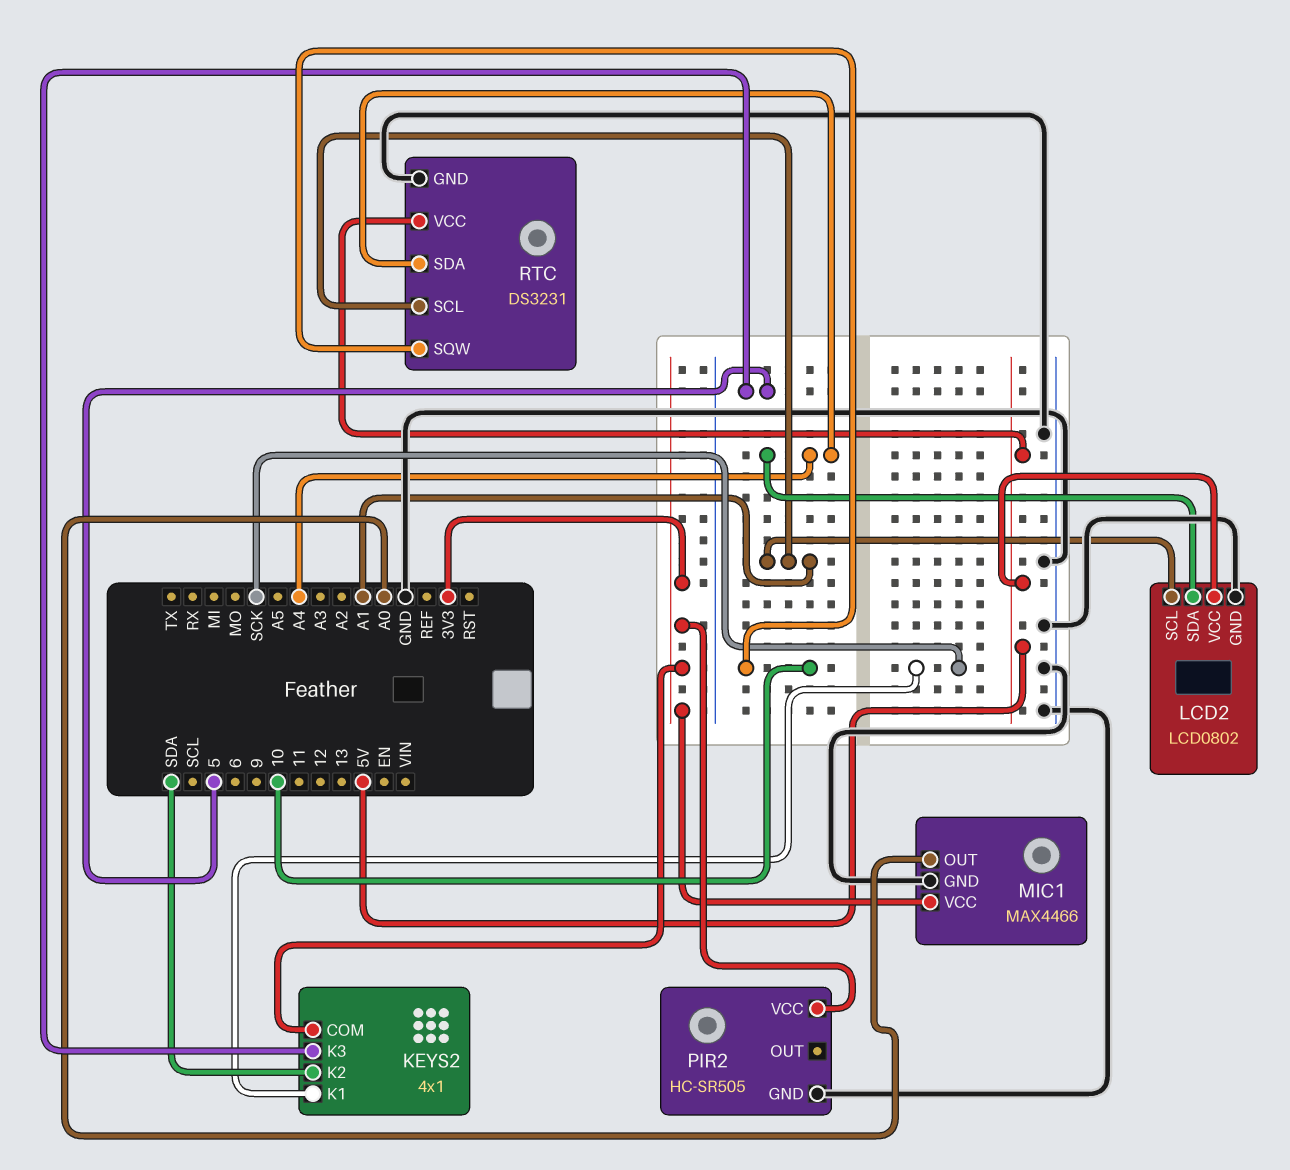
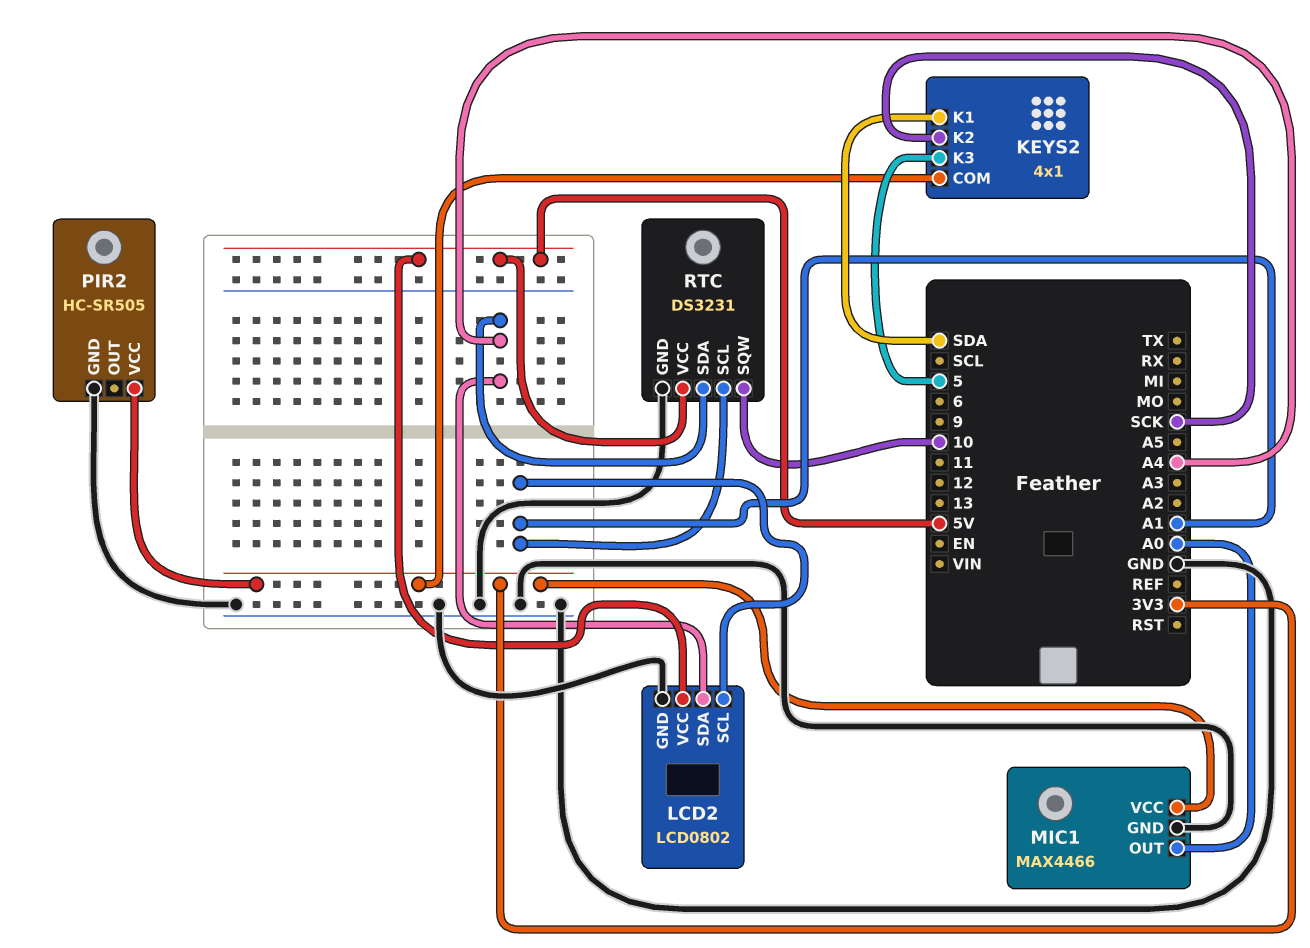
KEYS2 pin K1: SCK -> SDA
KEYS2 pin K2: SDA -> SCK

